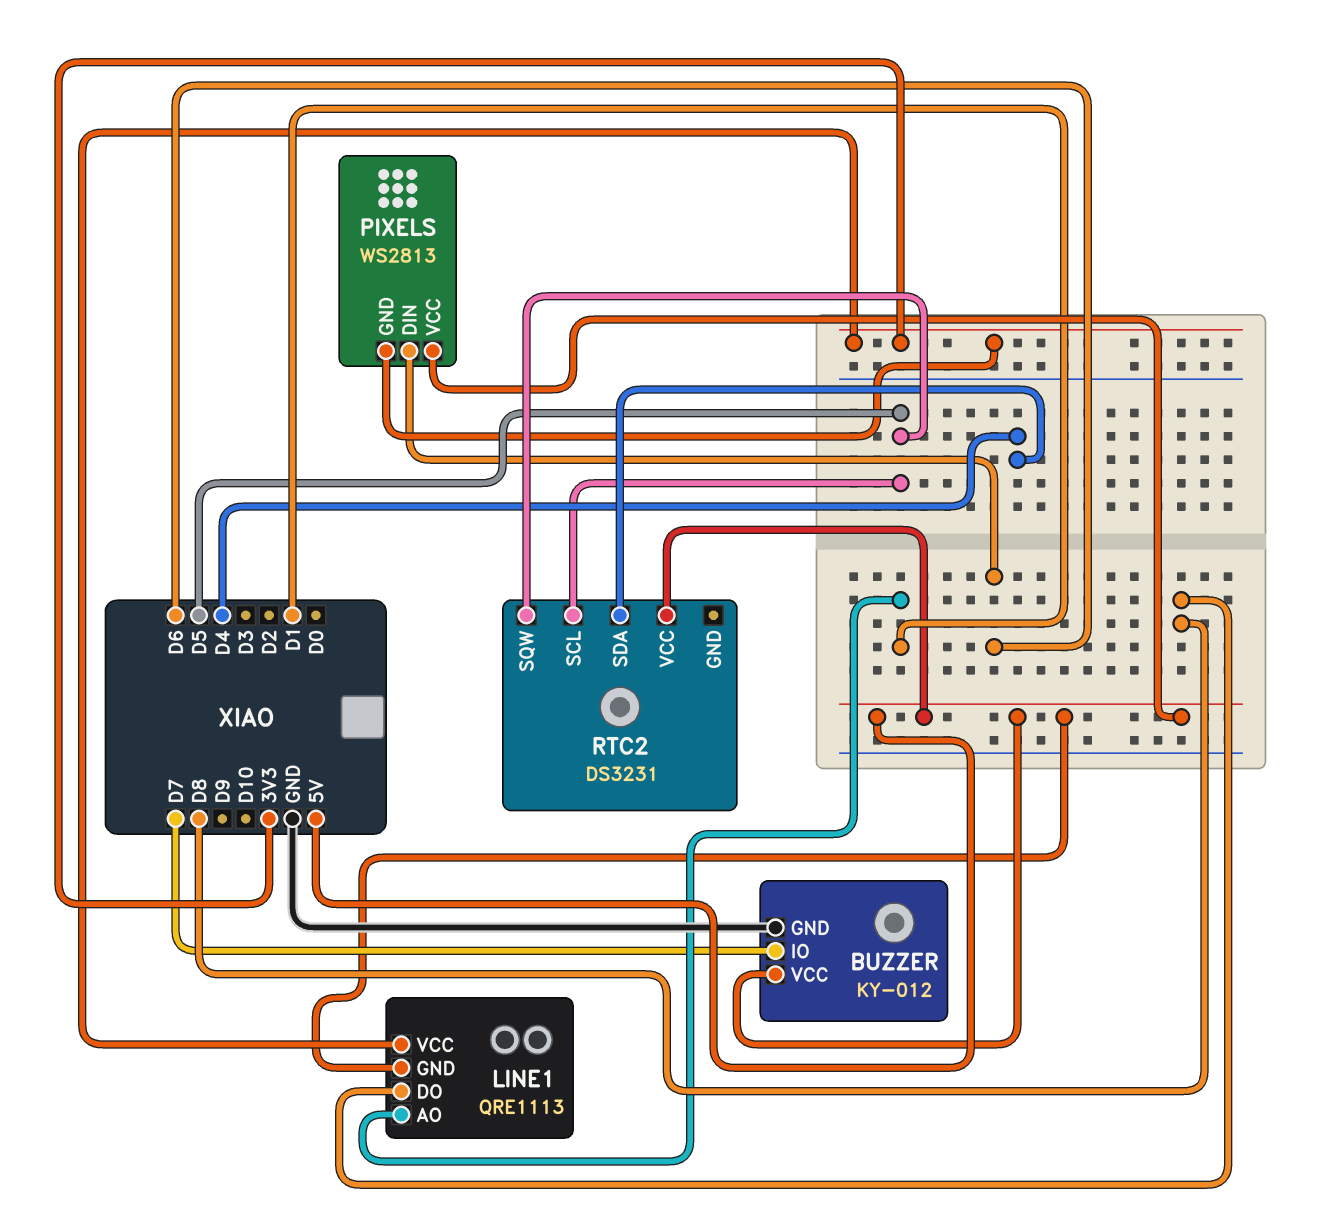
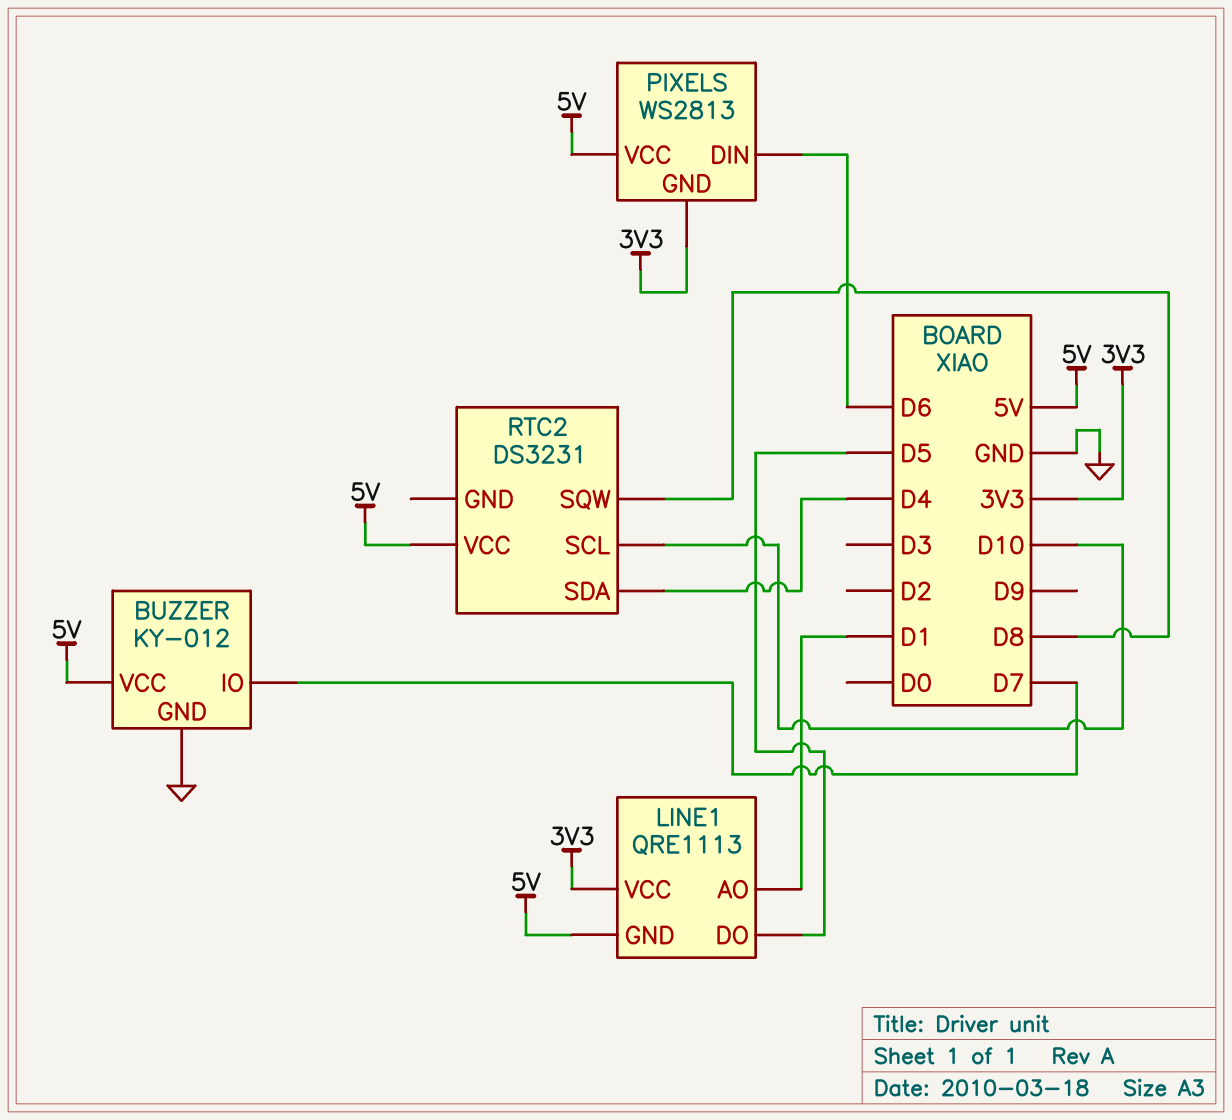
LINE1 pin DO: D8 -> D5
RTC2 pin SCL: D5 -> D10
RTC2 pin SQW: D5 -> D8

